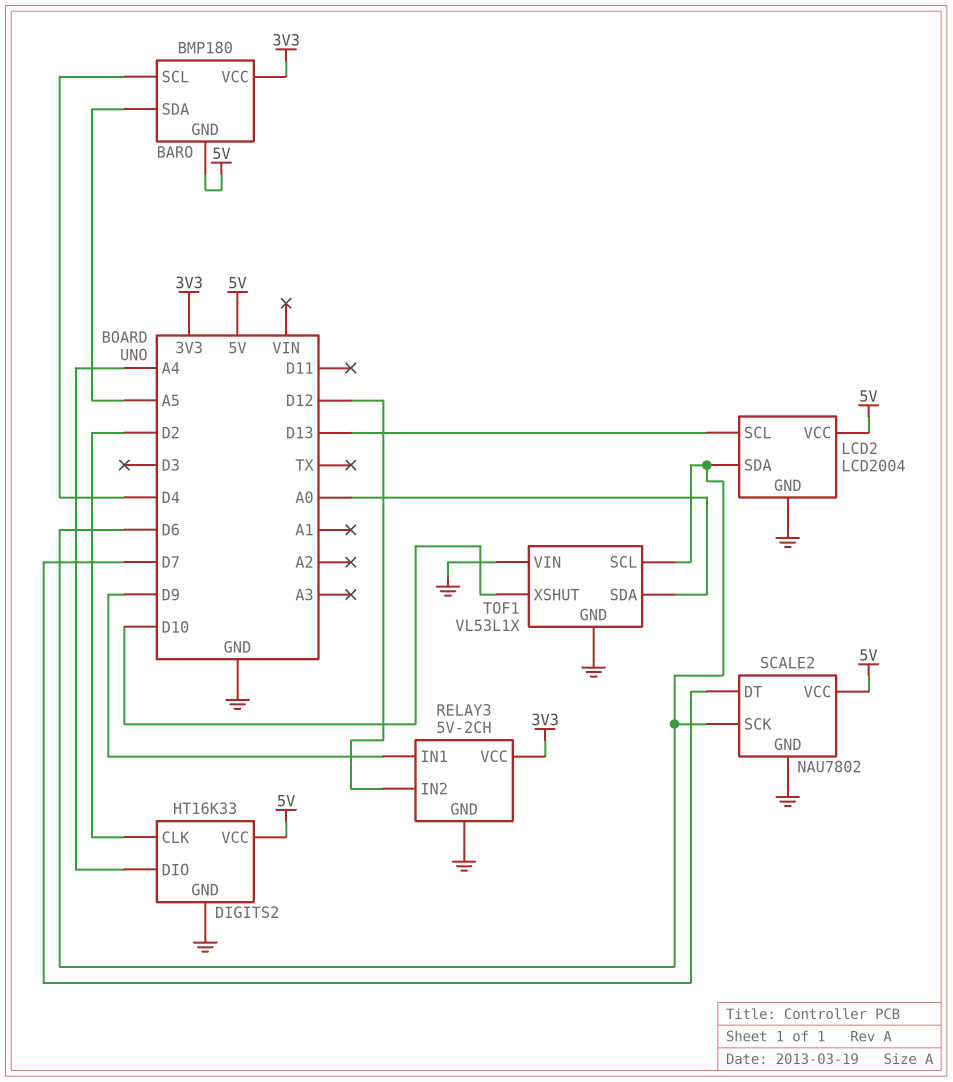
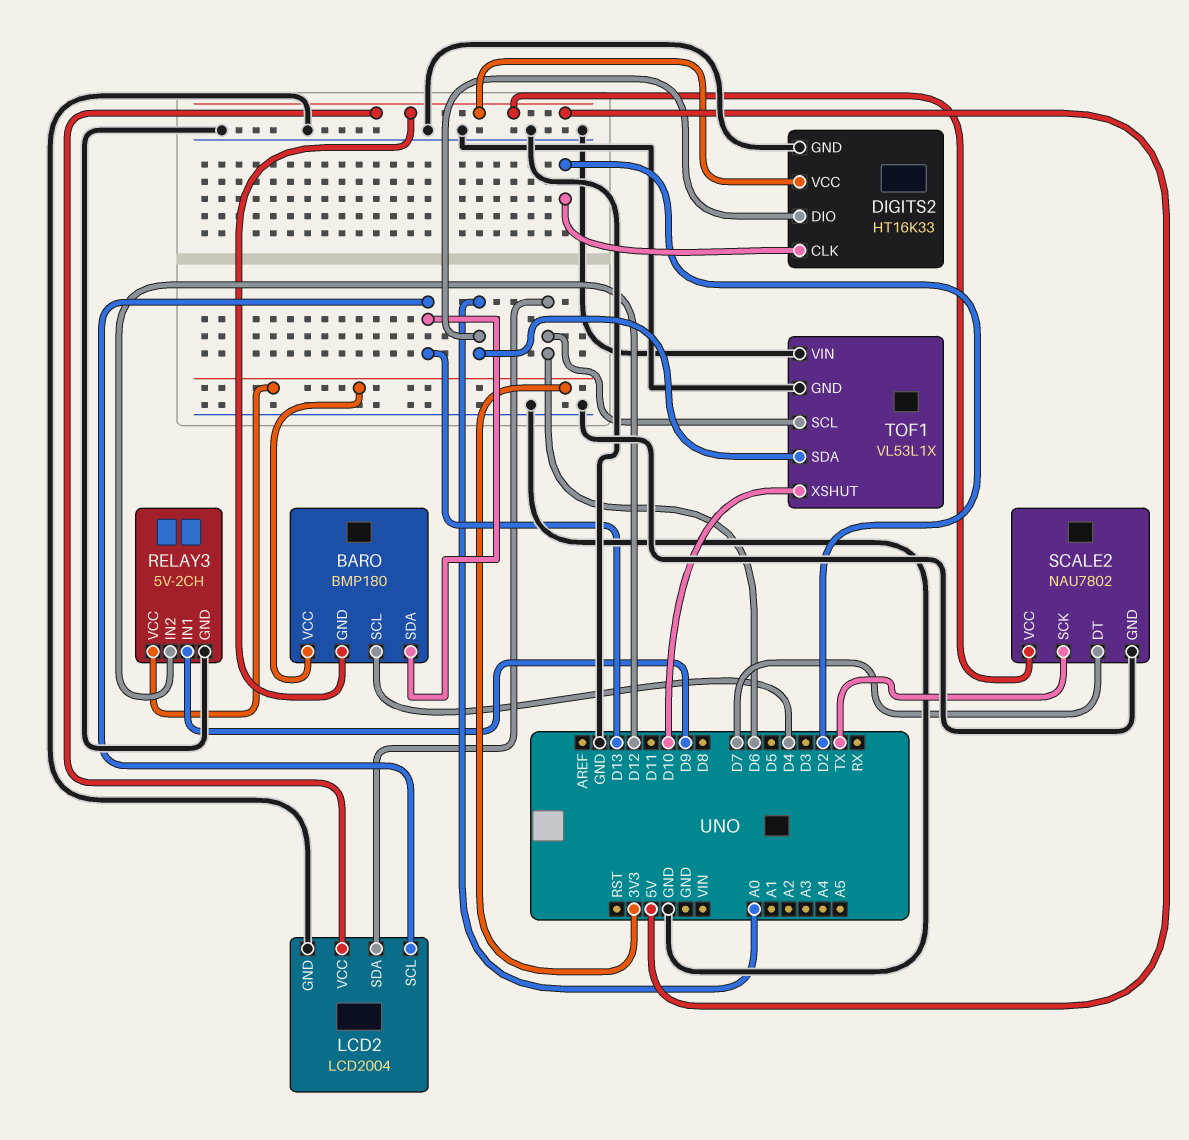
BARO pin SDA: A5 -> D13
DIGITS2 pin DIO: A4 -> A0
SCALE2 pin SCK: D6 -> TX

